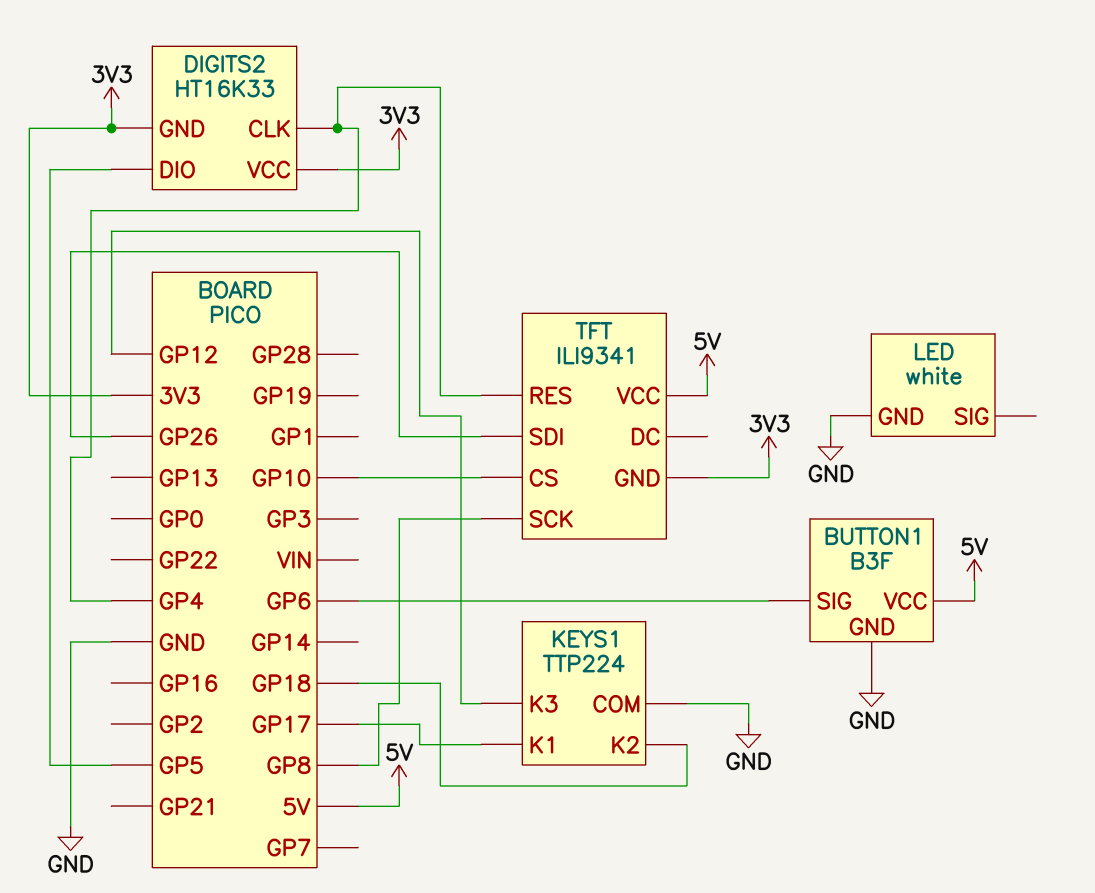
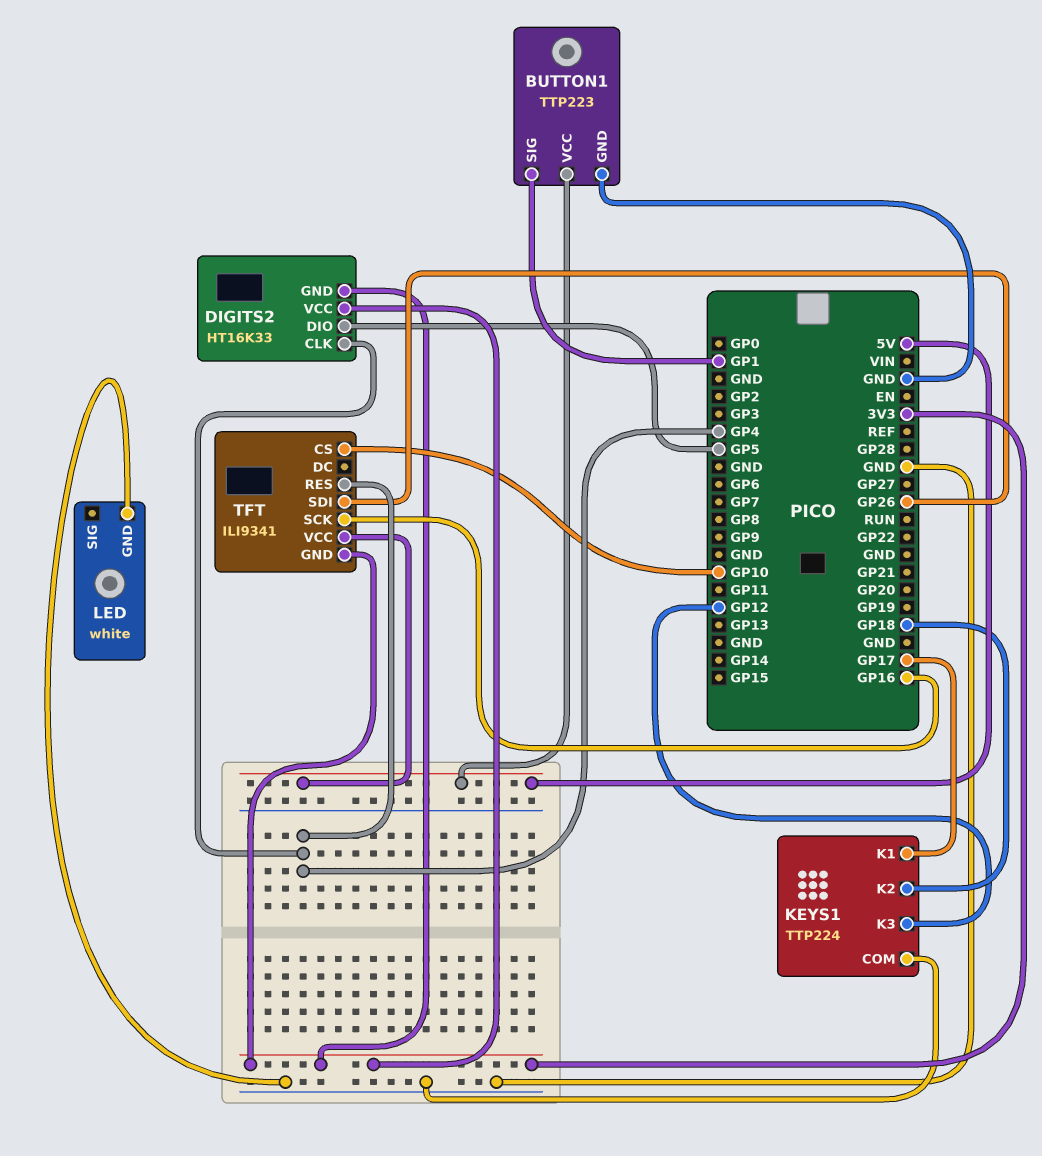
BUTTON1: B3F -> TTP223
BUTTON1 pin SIG: GP6 -> GP1
TFT pin SCK: GP8 -> GP16

